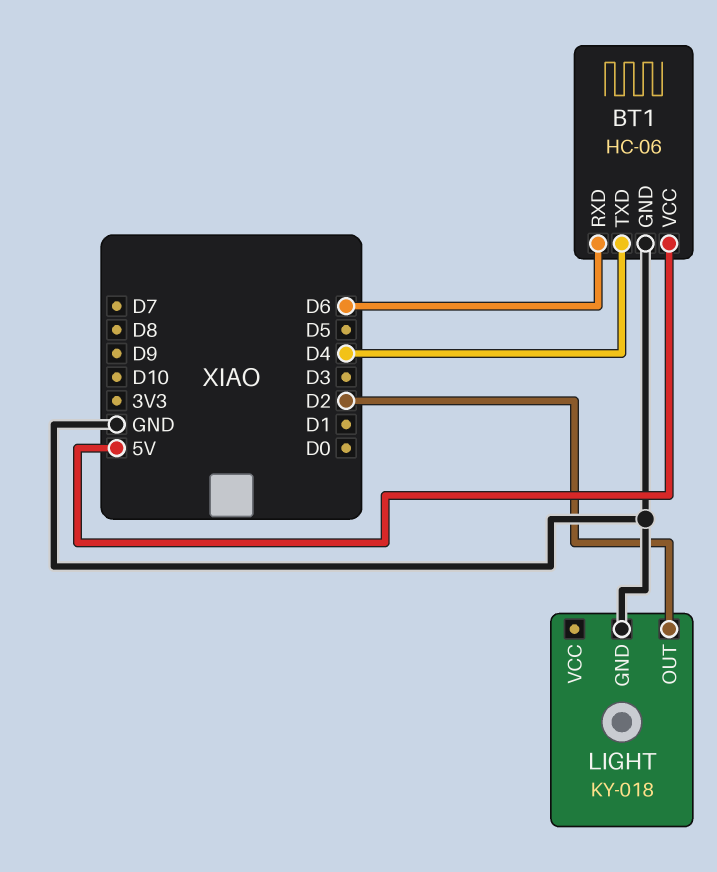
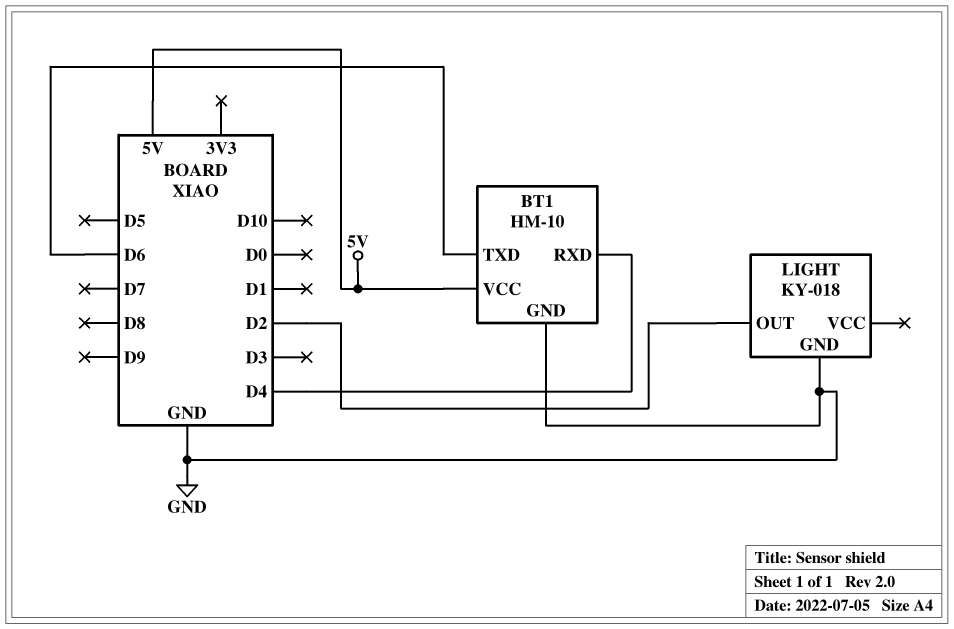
BT1: HC-06 -> HM-10
BT1 pin RXD: D6 -> D4
BT1 pin TXD: D4 -> D6

